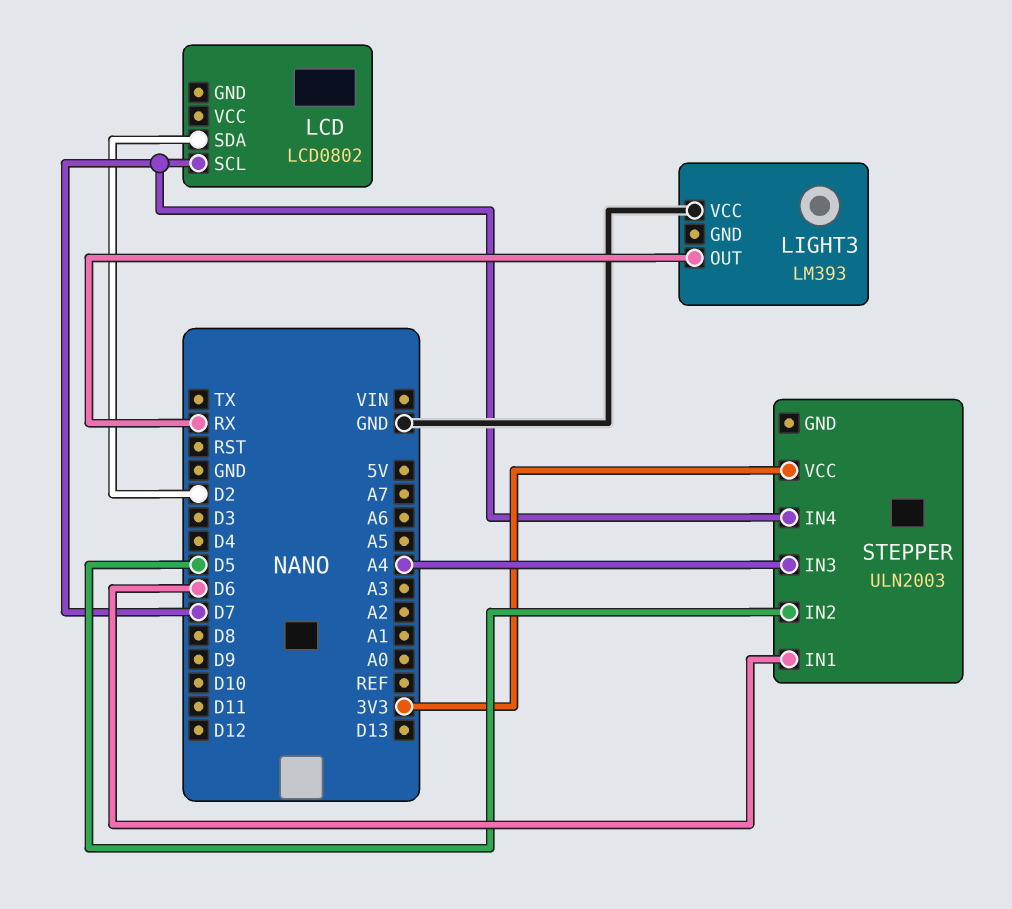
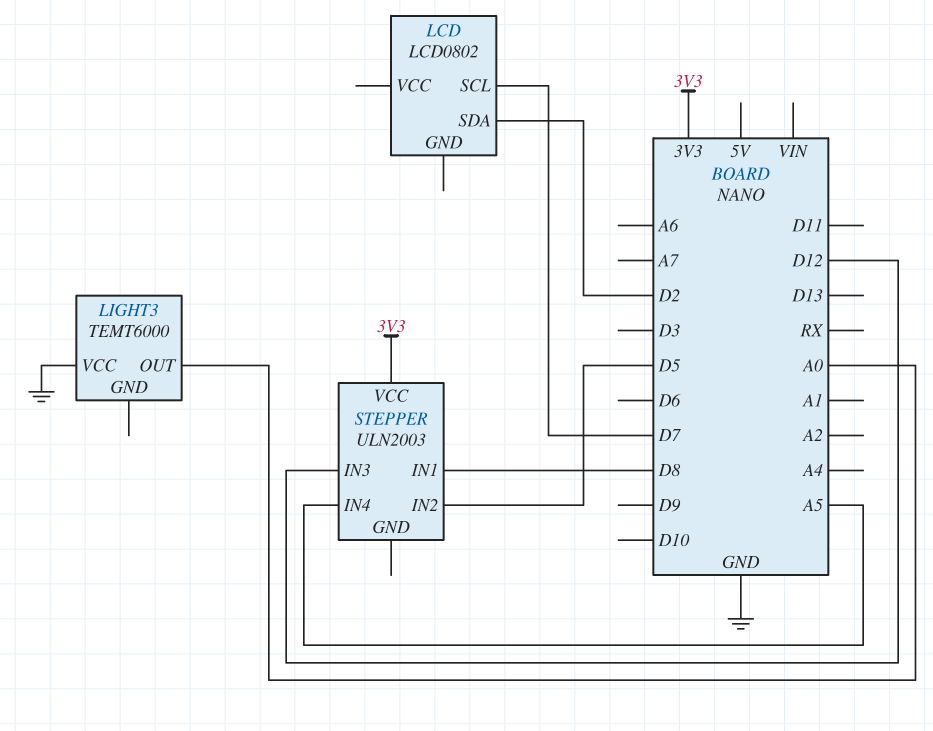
LIGHT3: LM393 -> TEMT6000
LIGHT3 pin OUT: RX -> A0
STEPPER pin IN1: D6 -> D8
STEPPER pin IN3: A4 -> D12
STEPPER pin IN4: D7 -> A5

